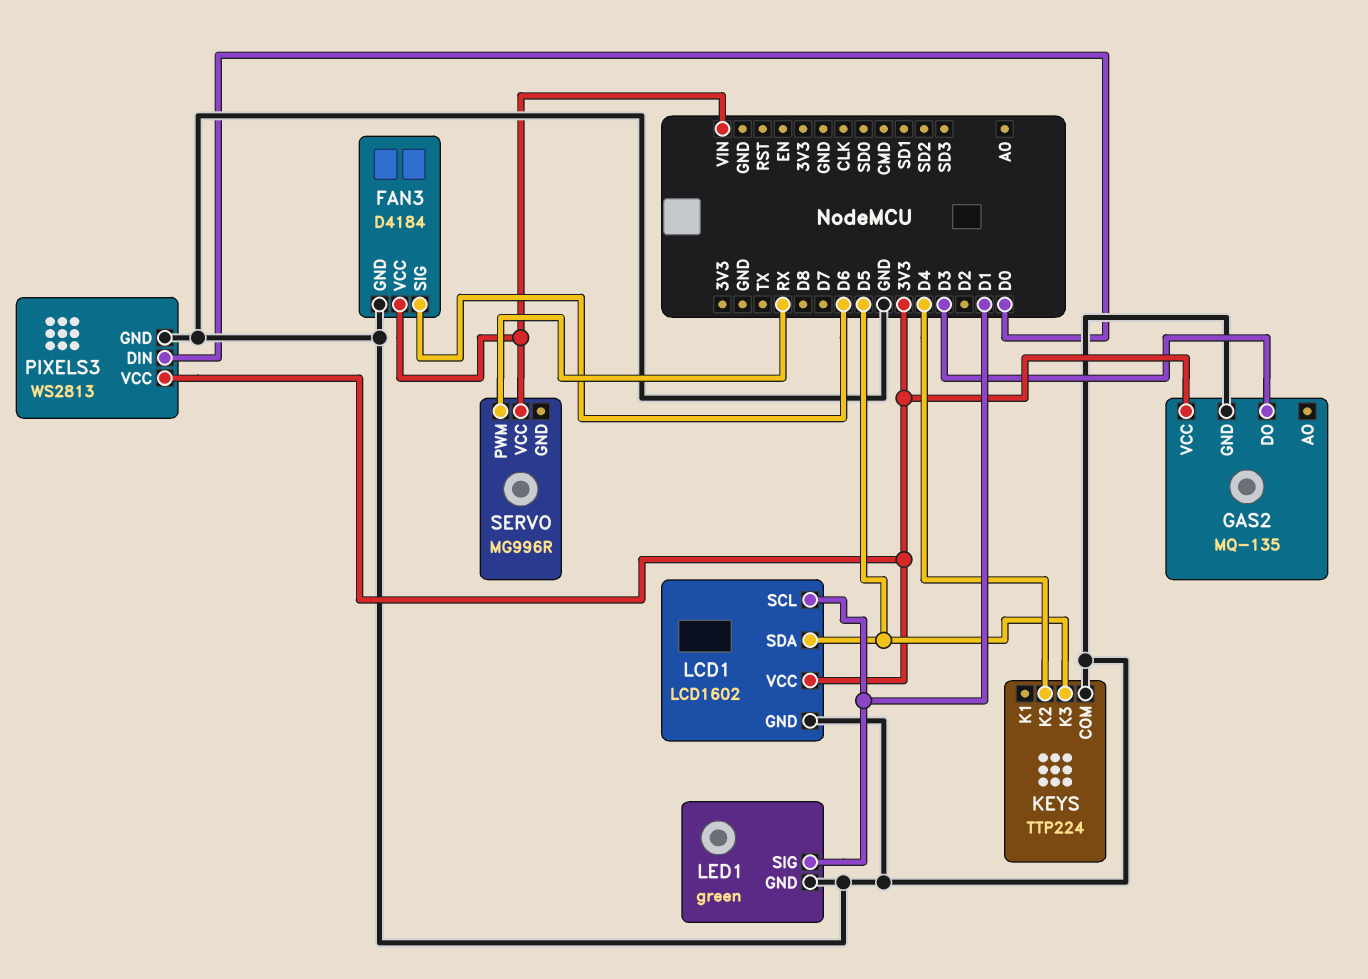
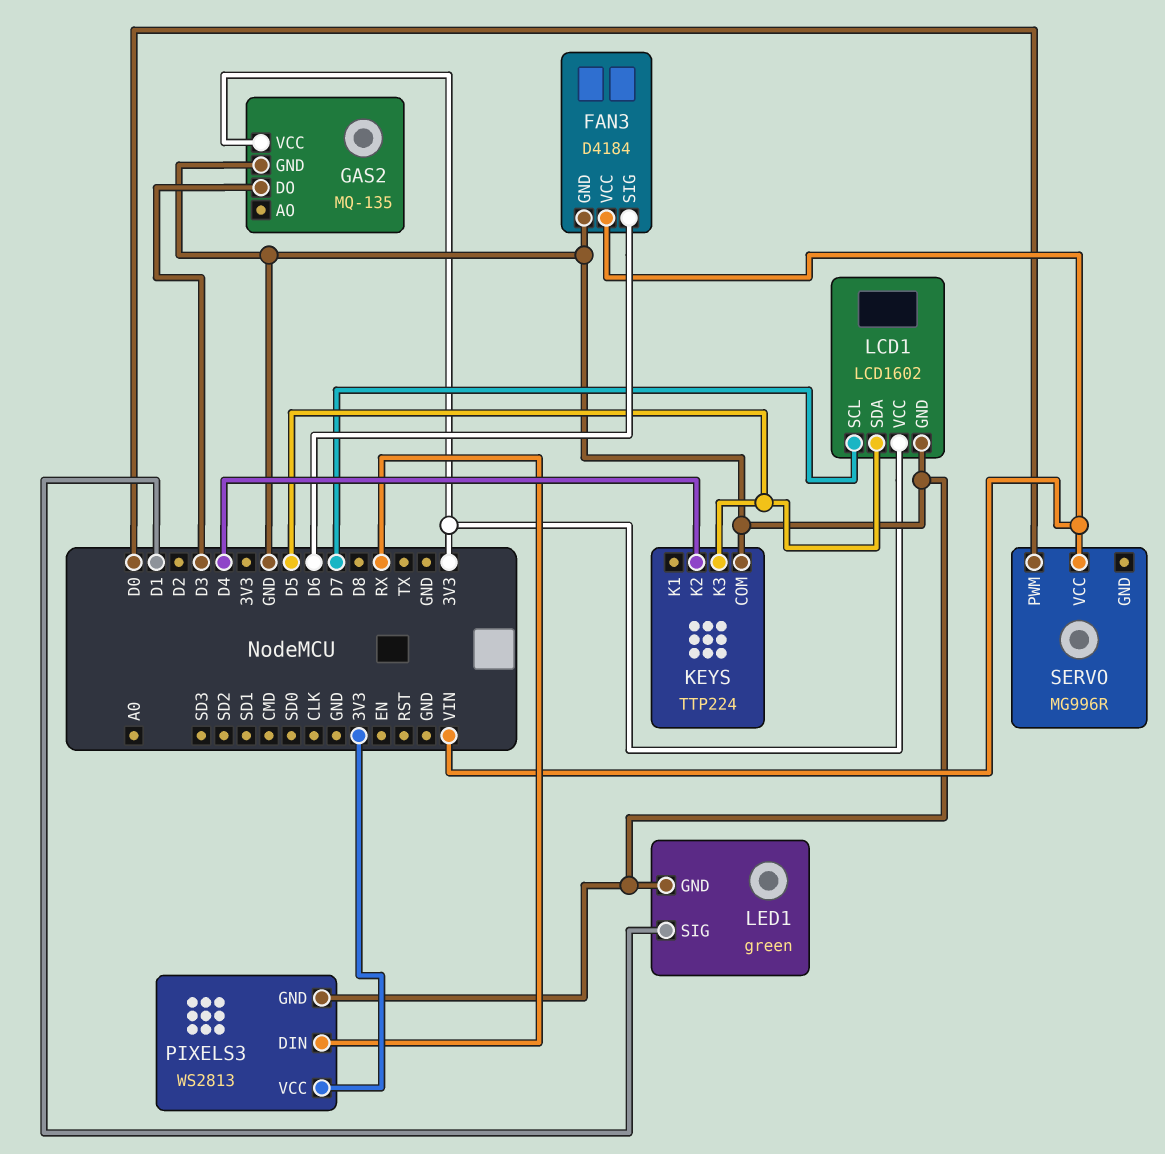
LCD1 pin SCL: D1 -> D7
PIXELS3 pin DIN: D0 -> RX
SERVO pin PWM: RX -> D0

